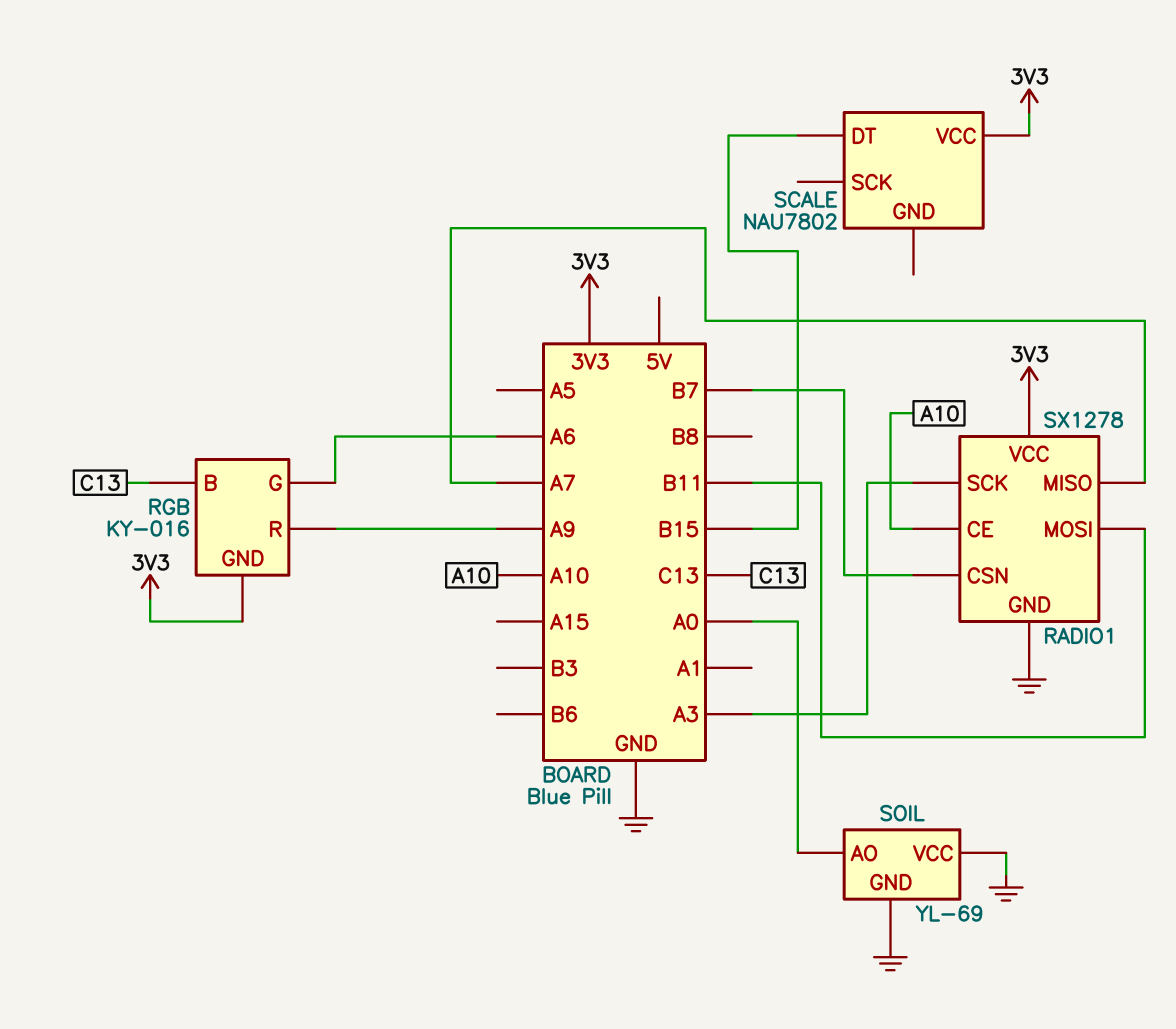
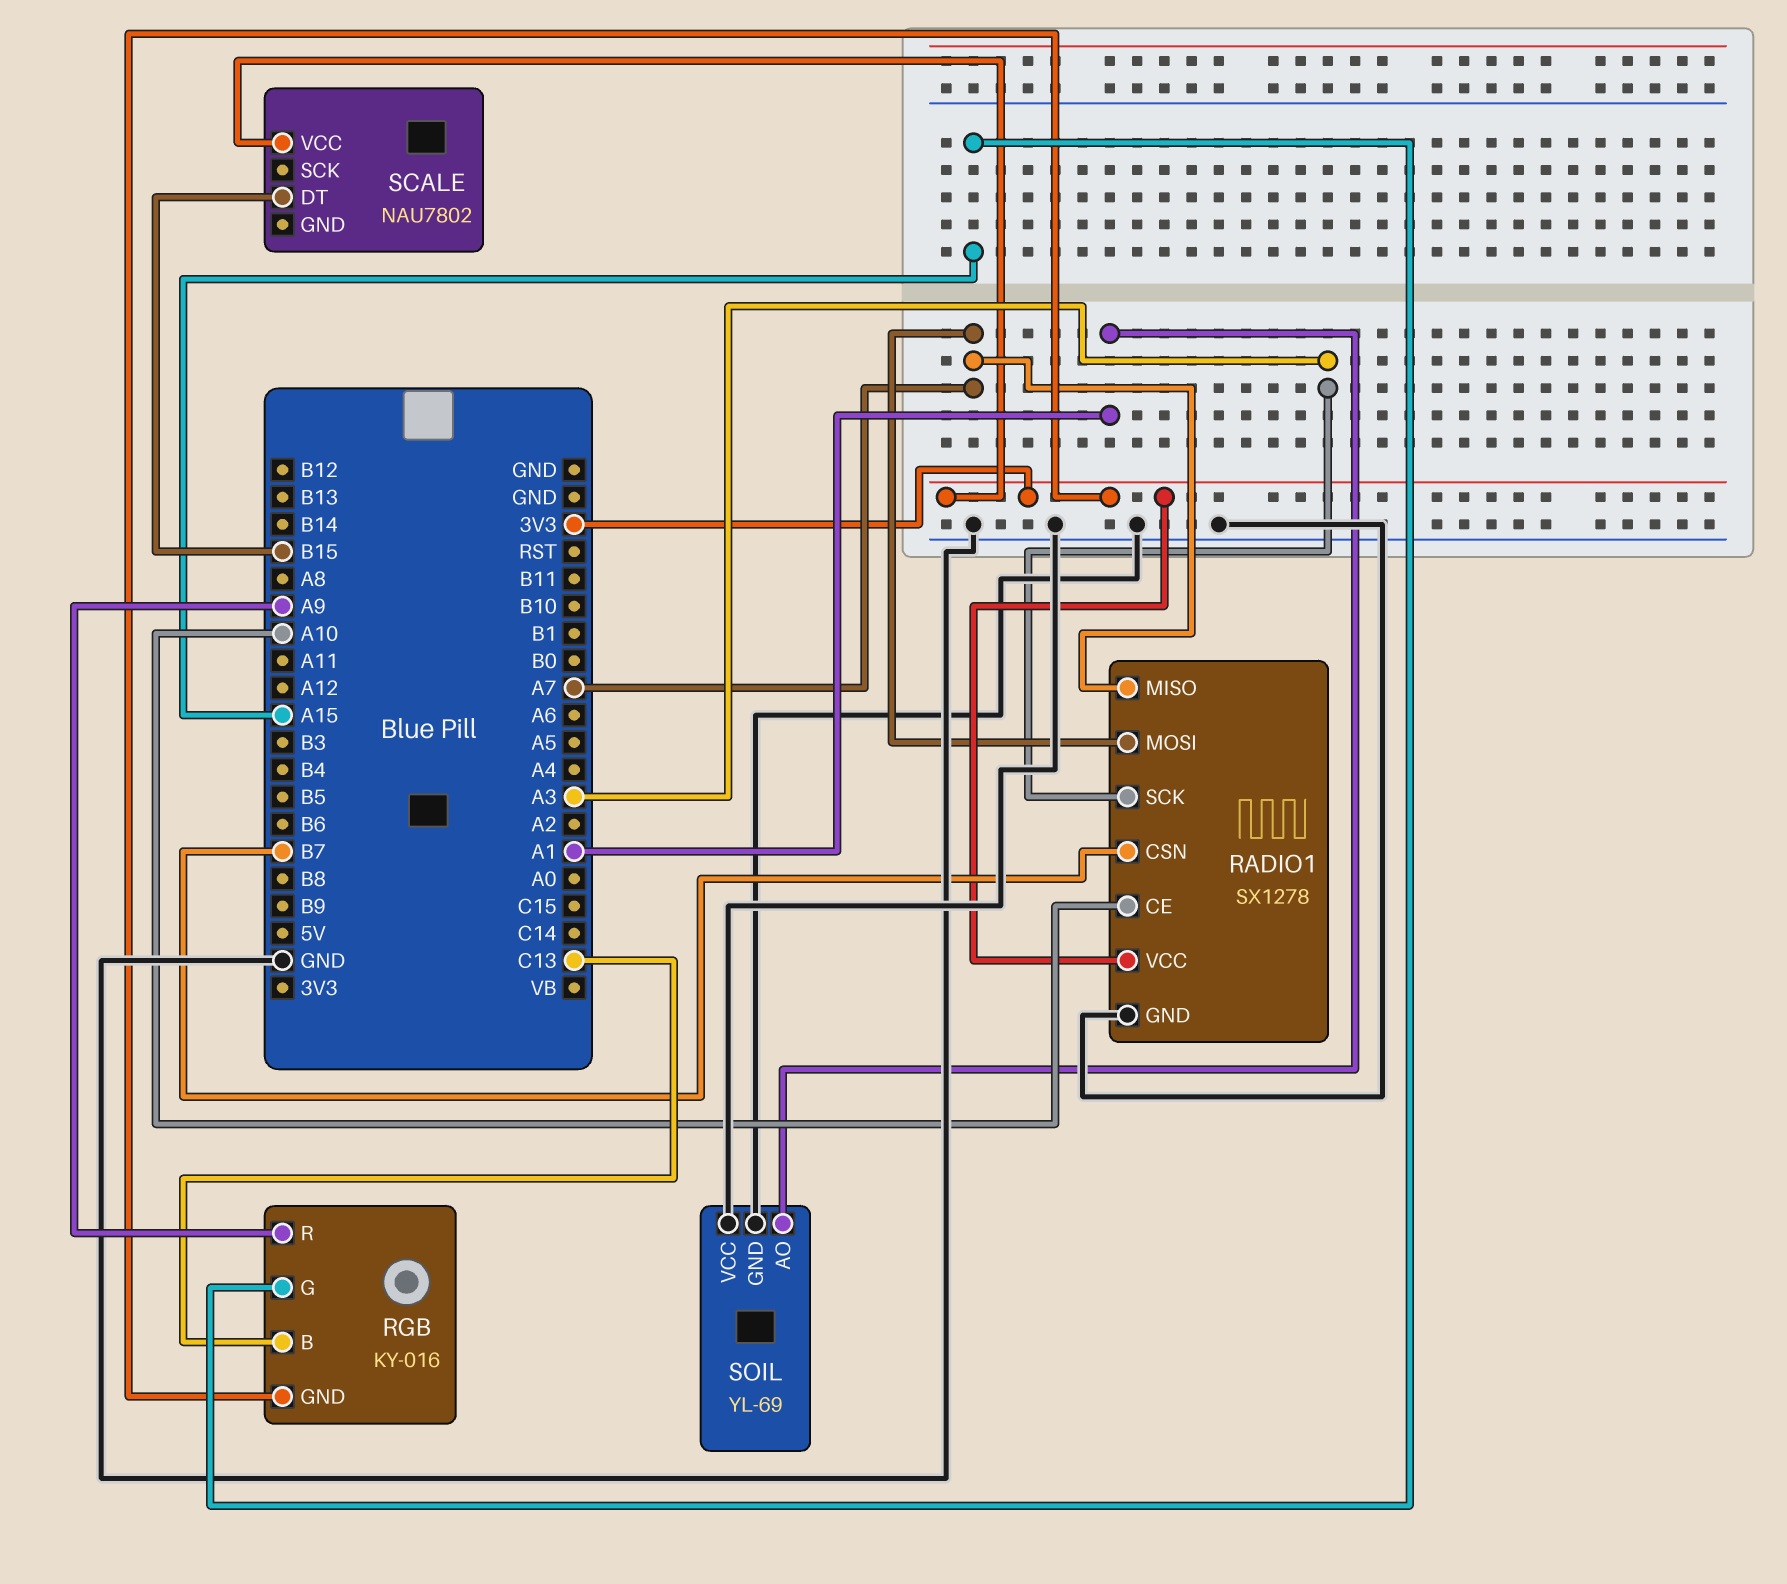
RADIO1 pin MOSI: B11 -> A7
RGB pin G: A6 -> A15
SOIL pin AO: A0 -> A1

